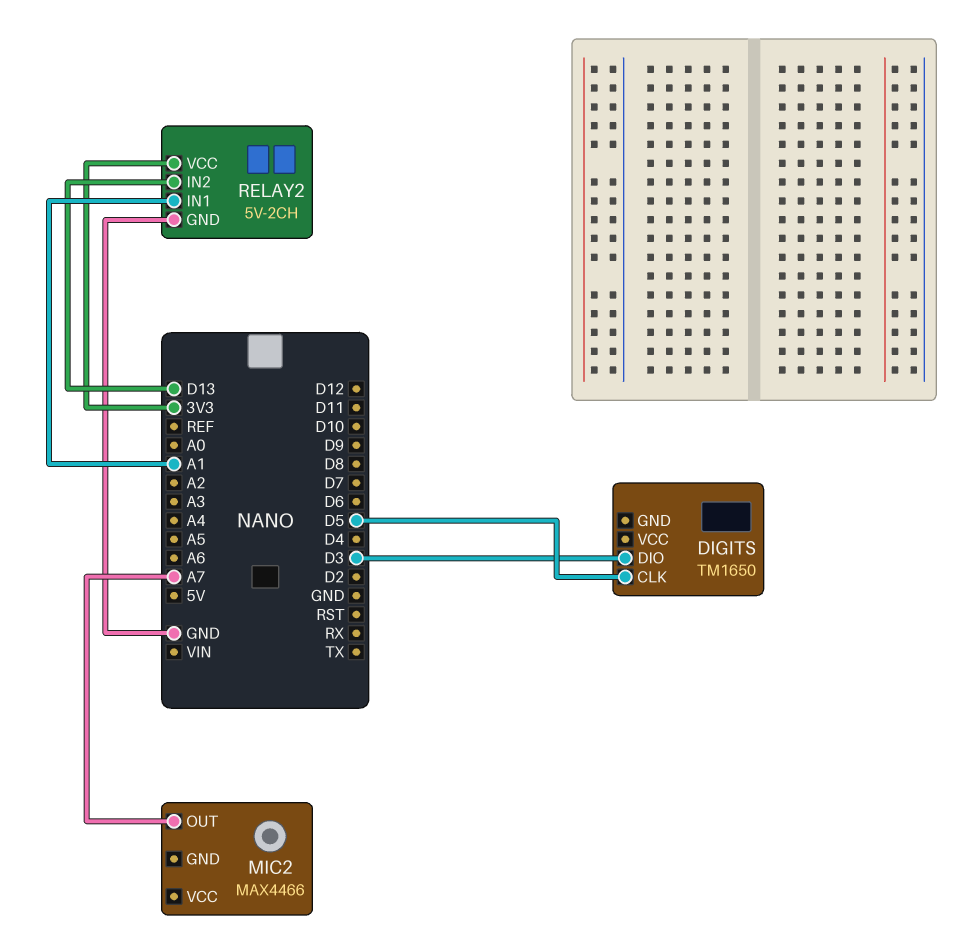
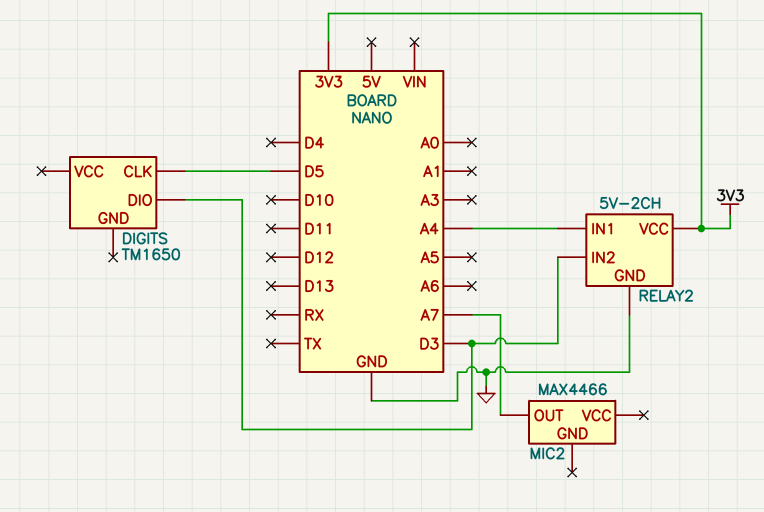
RELAY2 pin IN1: A1 -> A4
RELAY2 pin IN2: D13 -> D3

